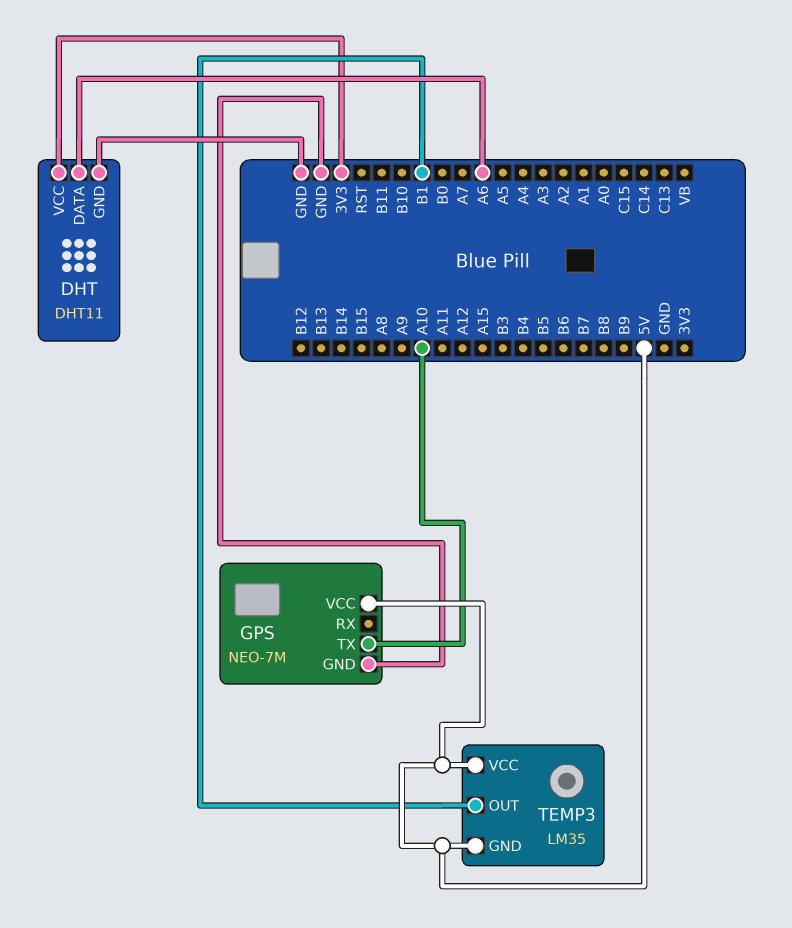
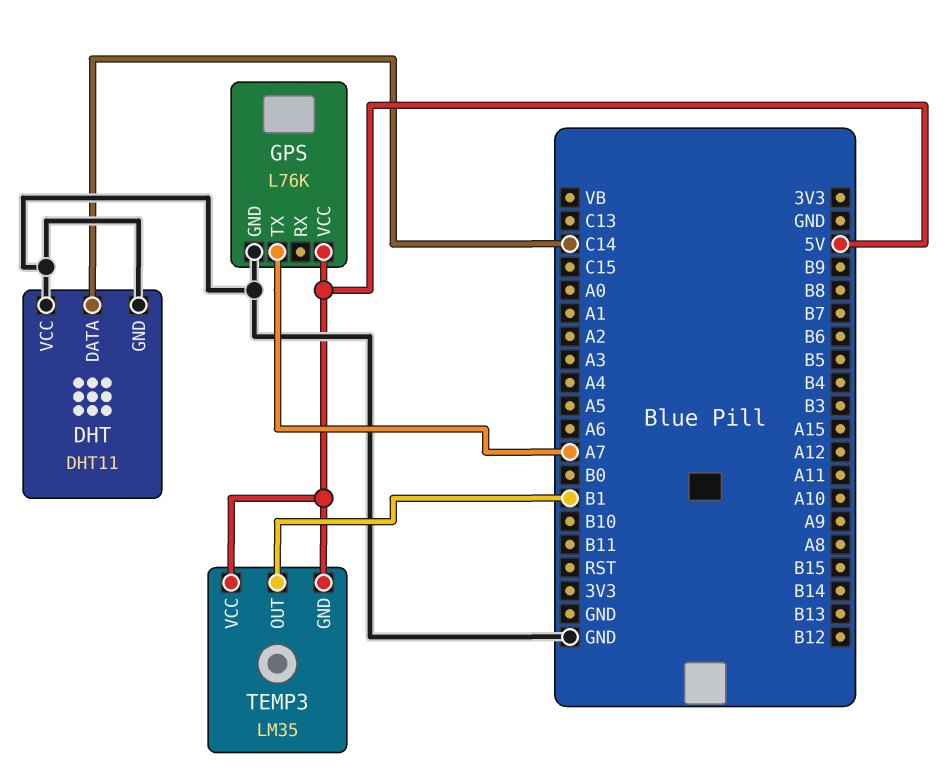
DHT pin DATA: A6 -> C14
DHT pin VCC: 3V3 -> GND
GPS: NEO-7M -> L76K
GPS pin TX: A10 -> A7

